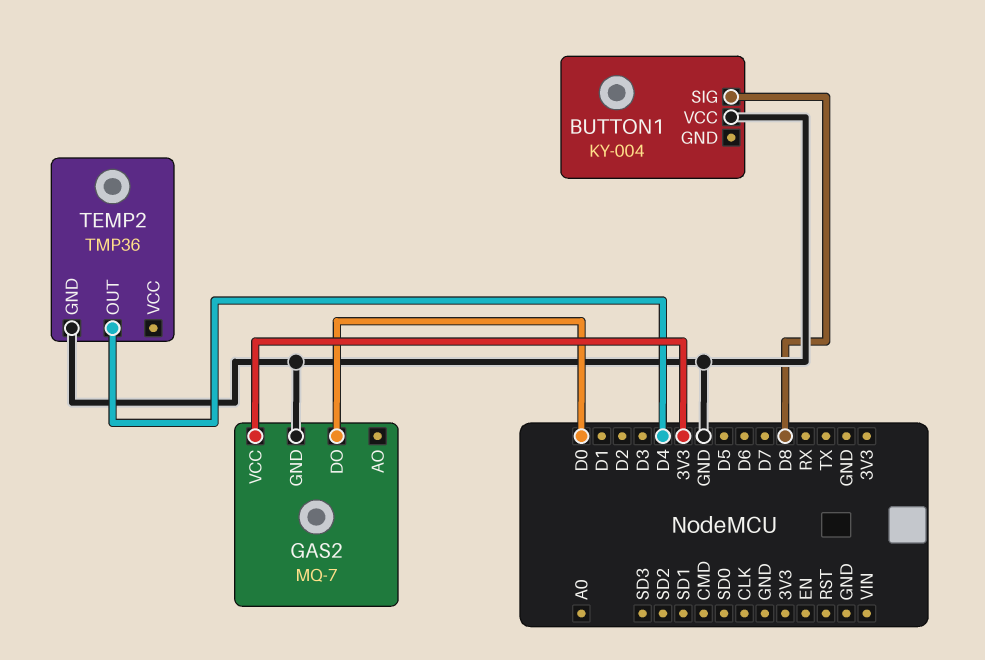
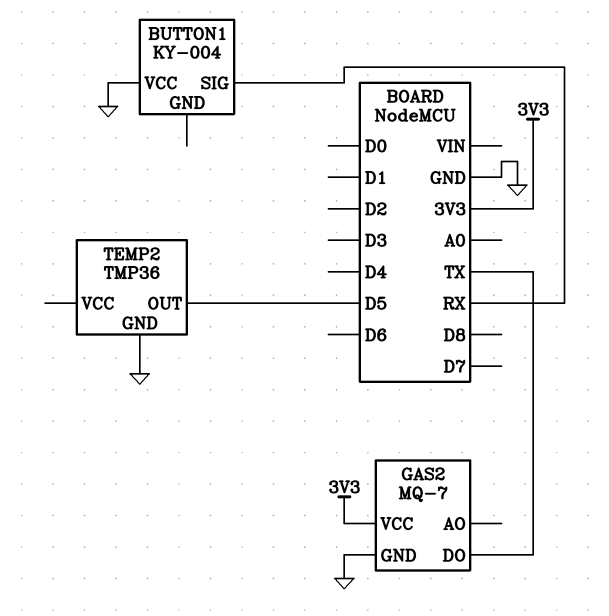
BUTTON1 pin SIG: D8 -> RX
GAS2 pin DO: D0 -> TX
TEMP2 pin OUT: D4 -> D5

